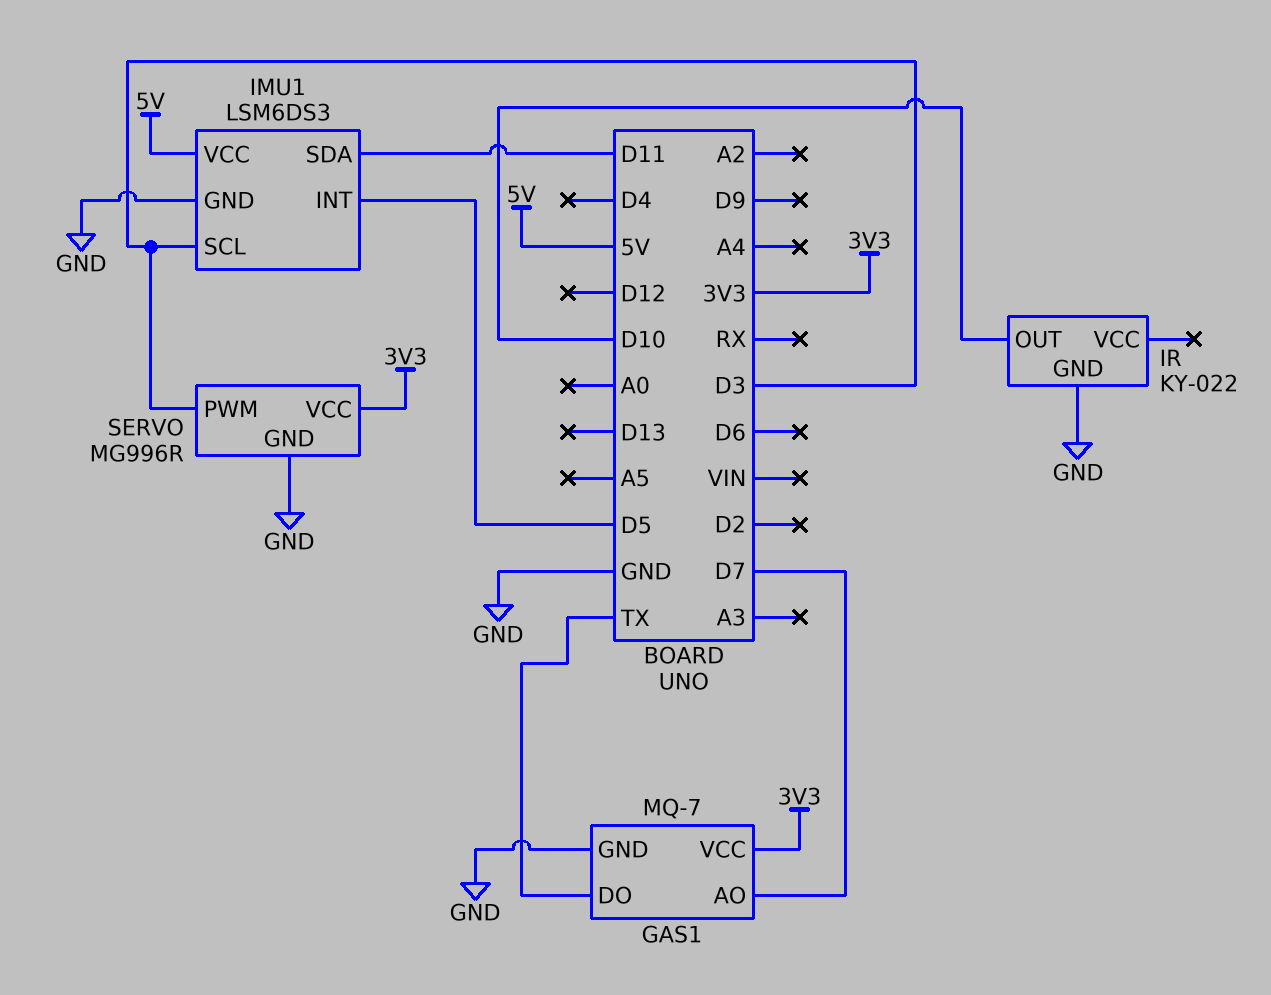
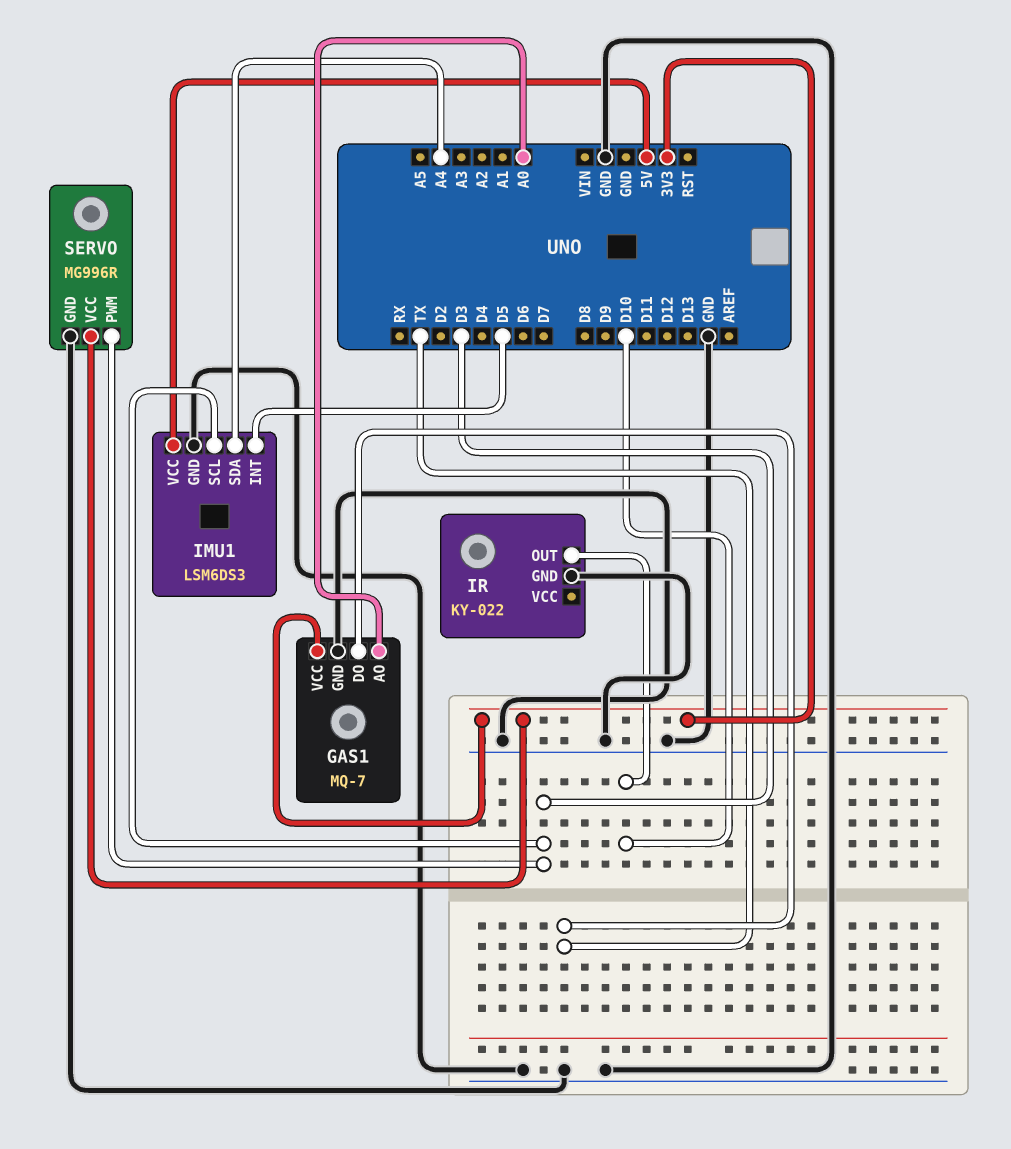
GAS1 pin AO: D7 -> A0
IMU1 pin SDA: D11 -> A4

